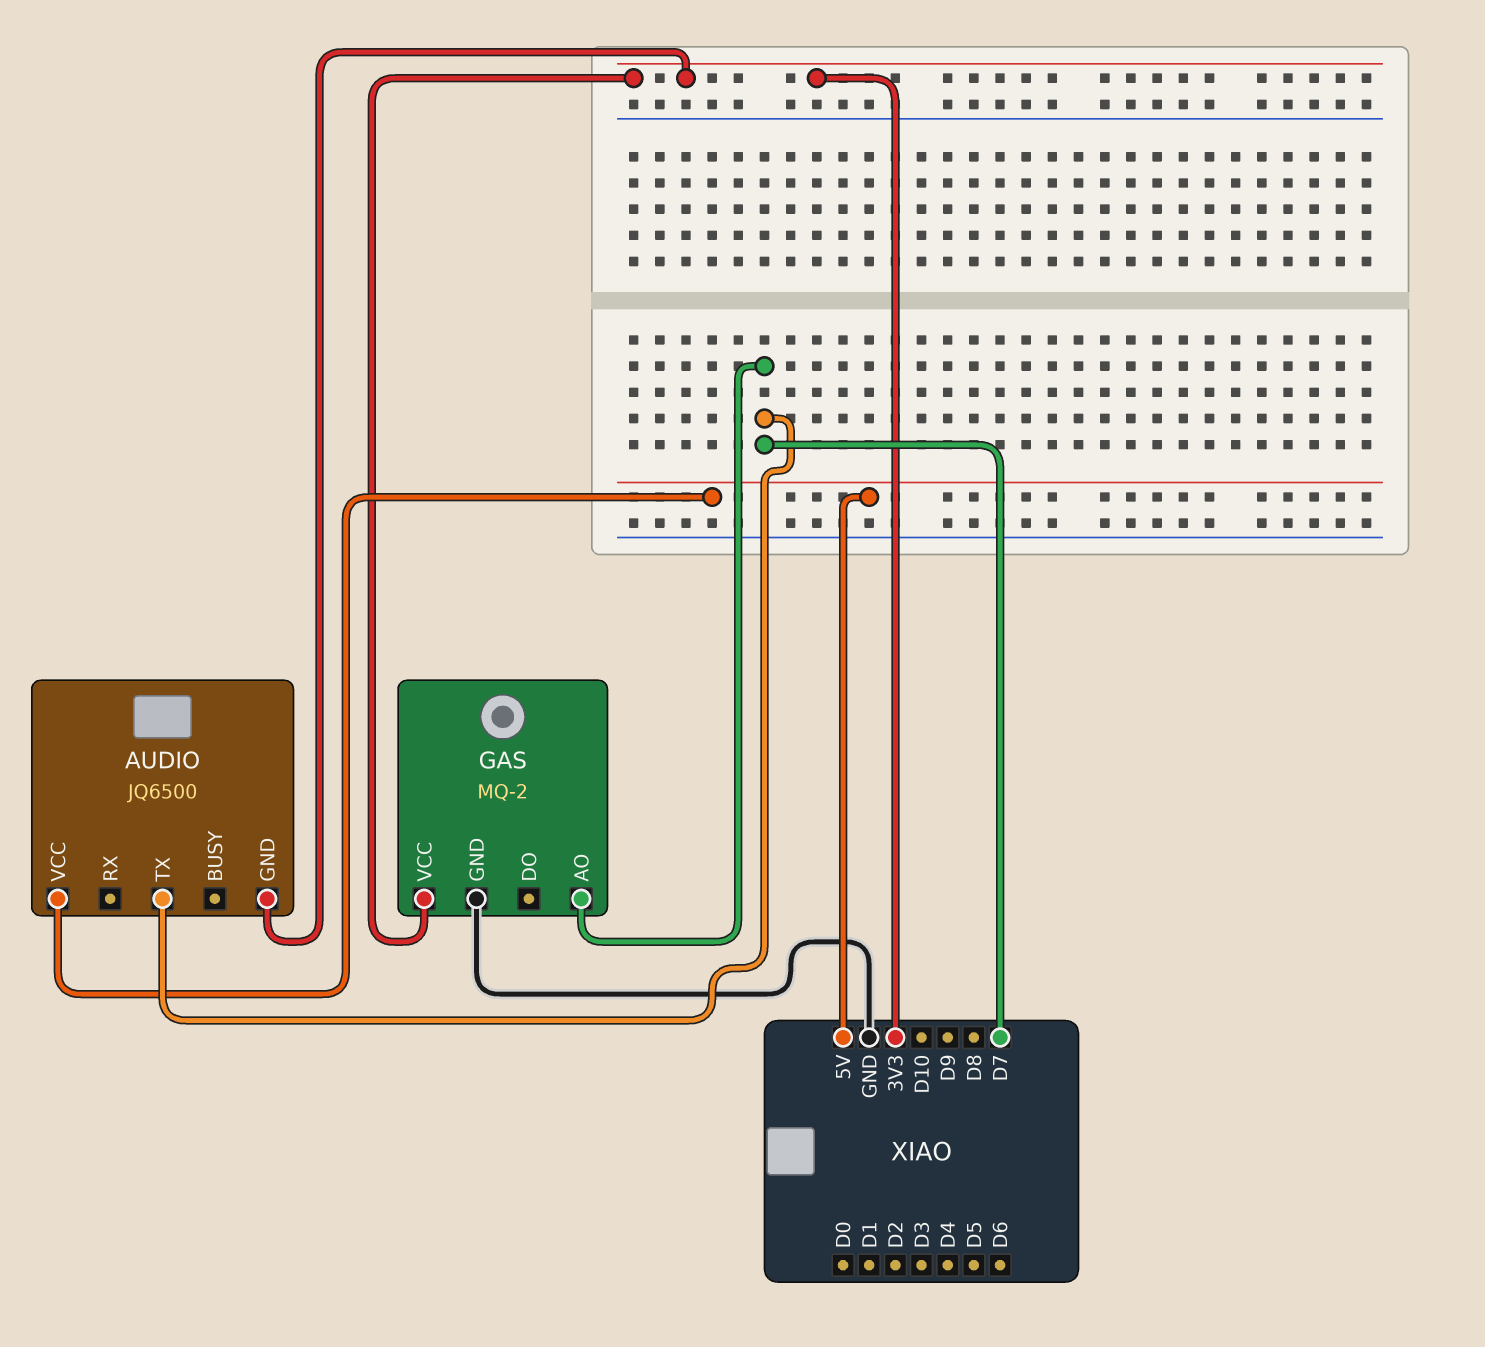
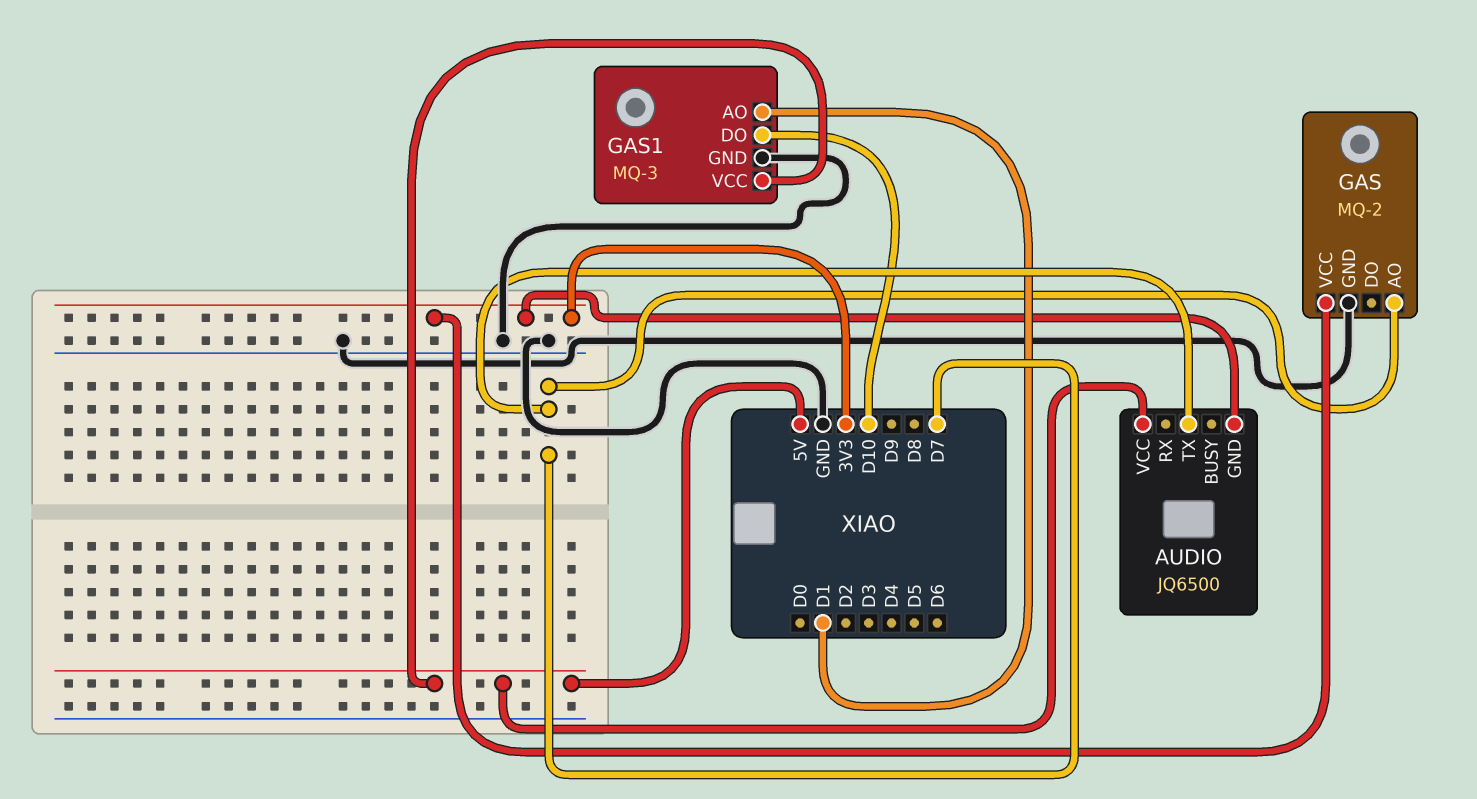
GAS1: none -> MQ-3
GAS1 pin AO: none -> D1
GAS1 pin DO: none -> D10
GAS1 pin GND: none -> GND
GAS1 pin VCC: none -> 5V

